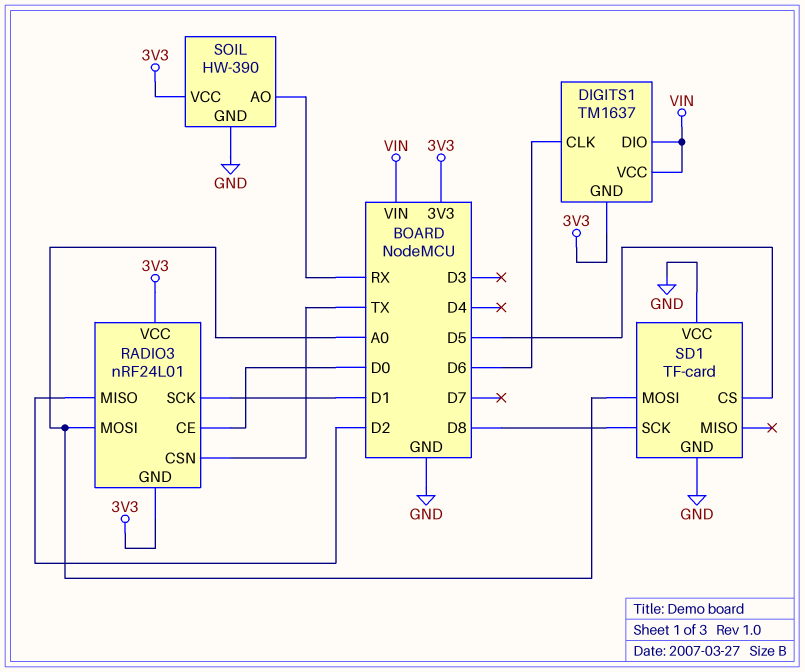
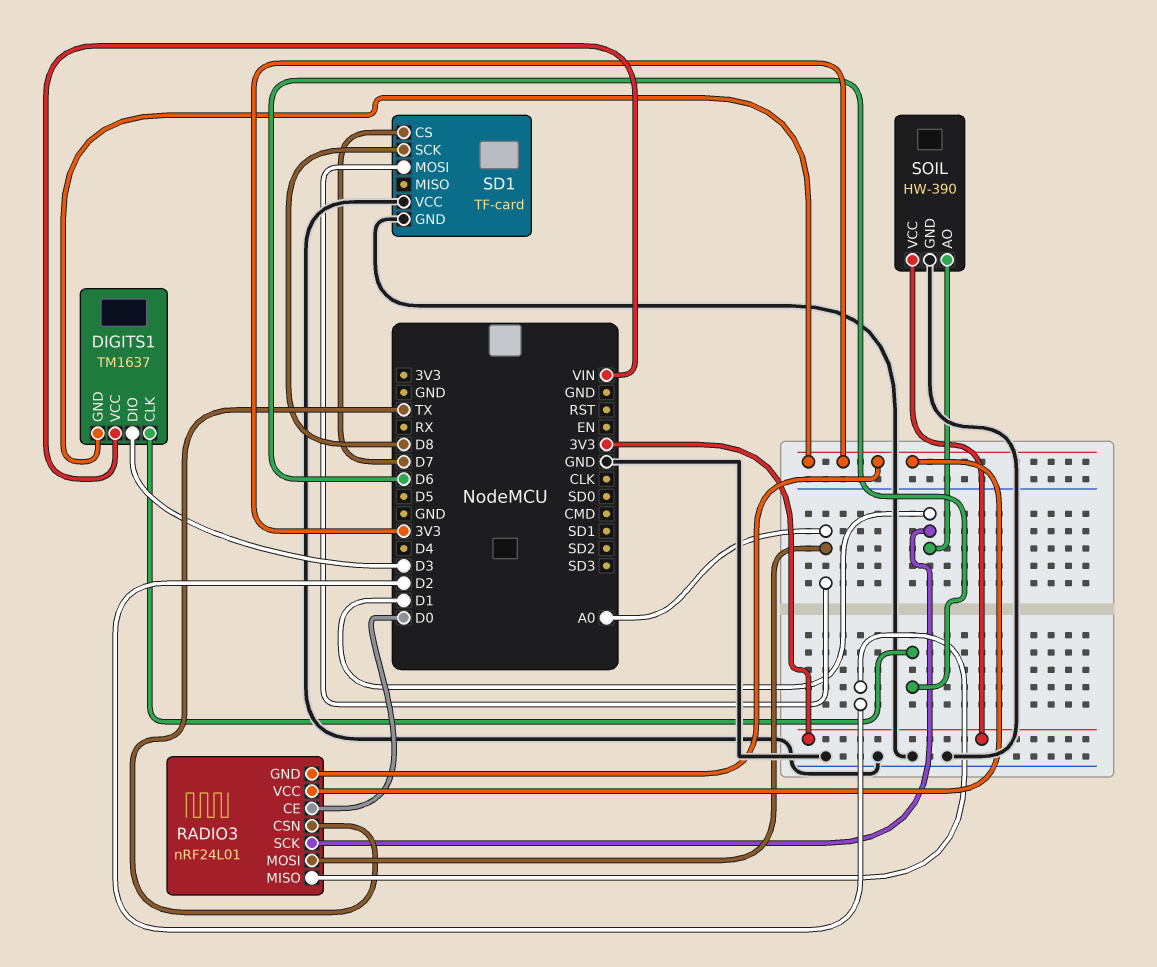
DIGITS1 pin DIO: VIN -> D3
SD1 pin CS: D5 -> D7
SOIL pin AO: RX -> D1

